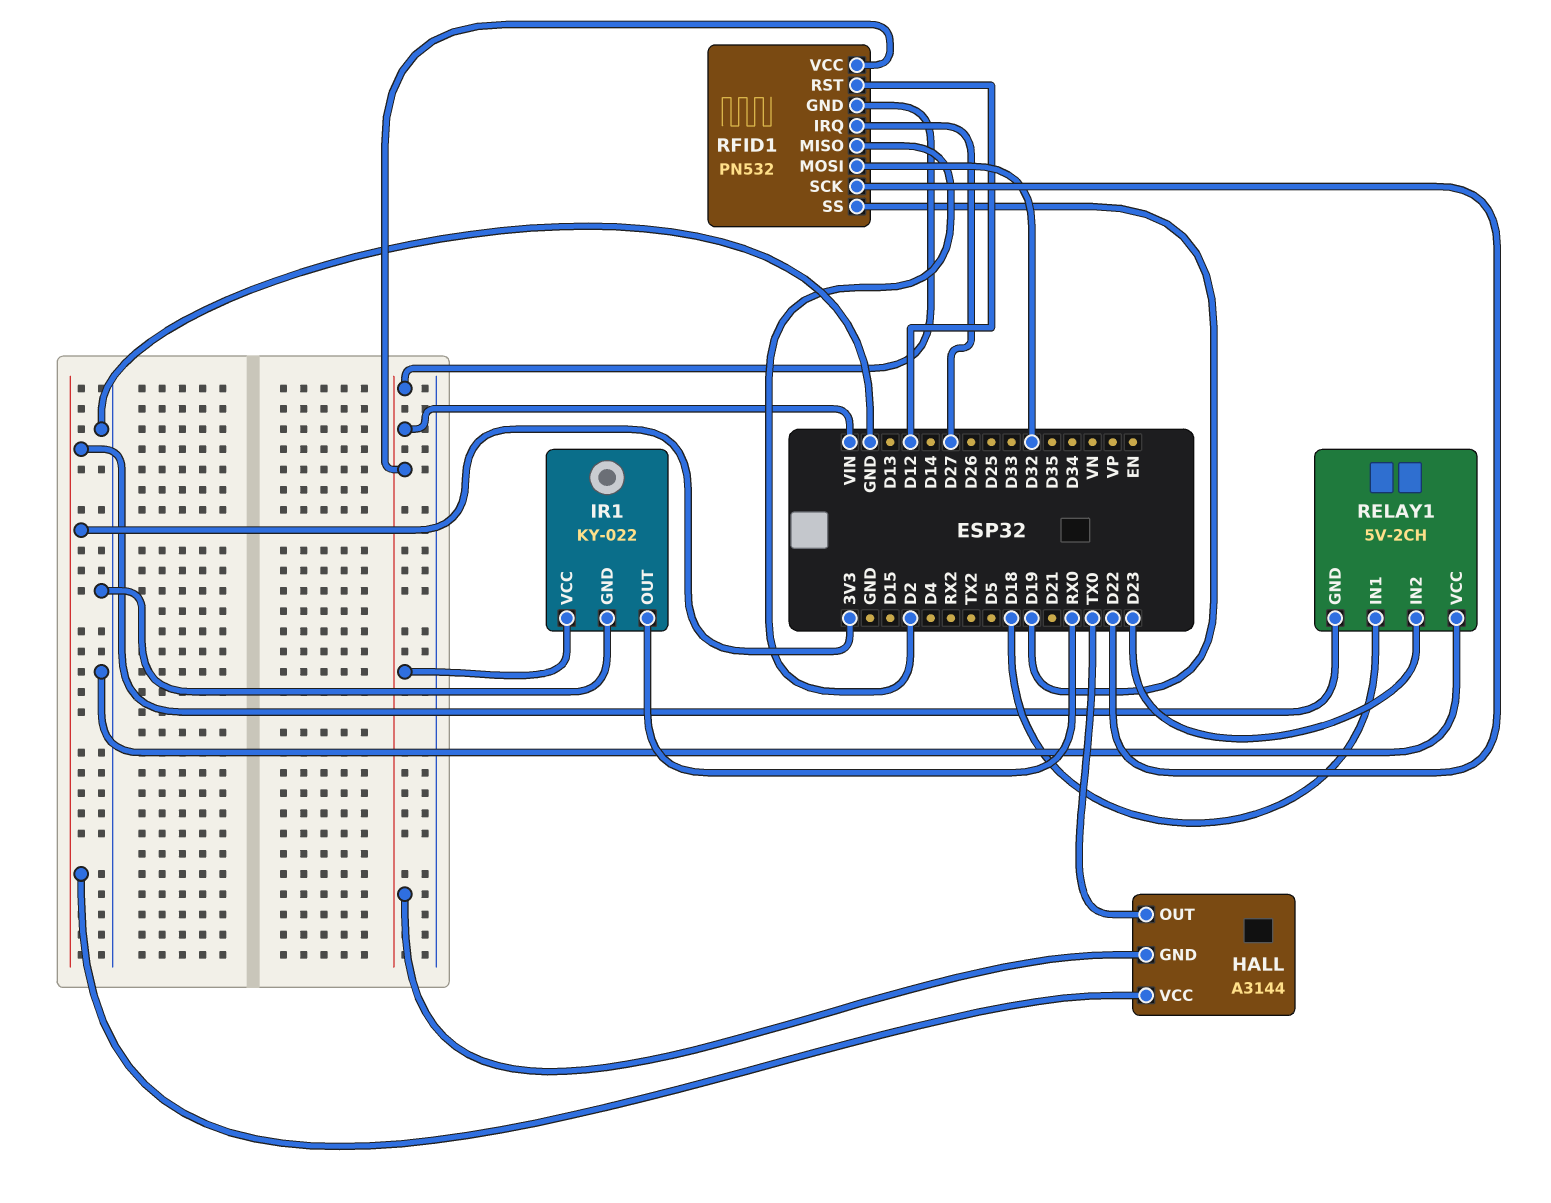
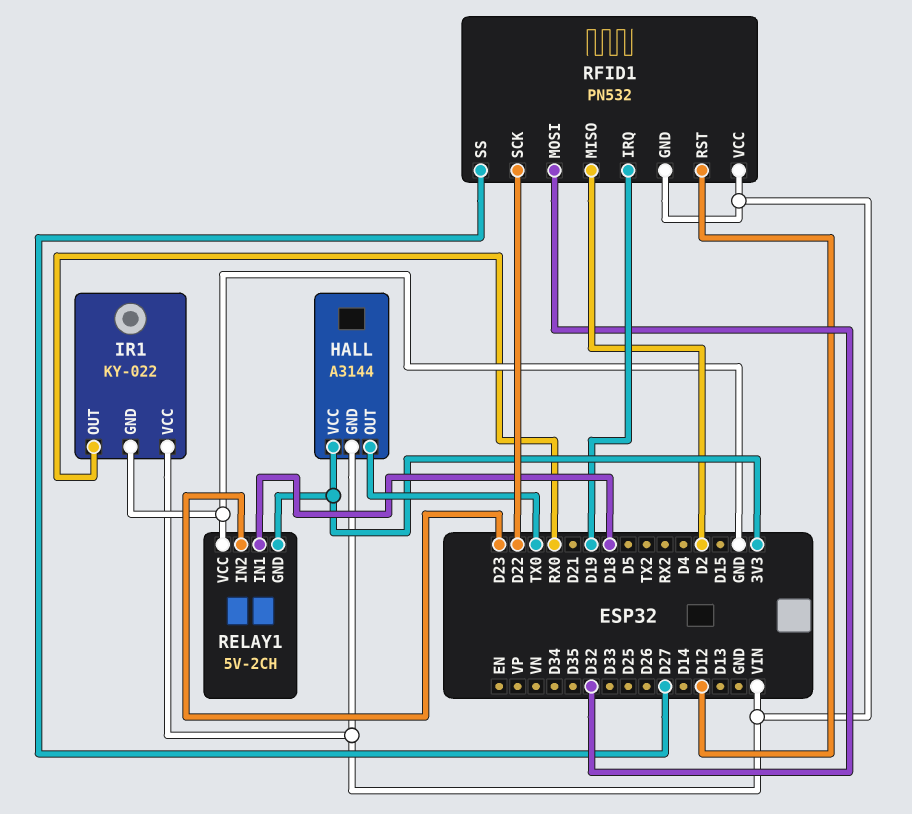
RFID1 pin IRQ: D27 -> D19
RFID1 pin SS: D19 -> D27

